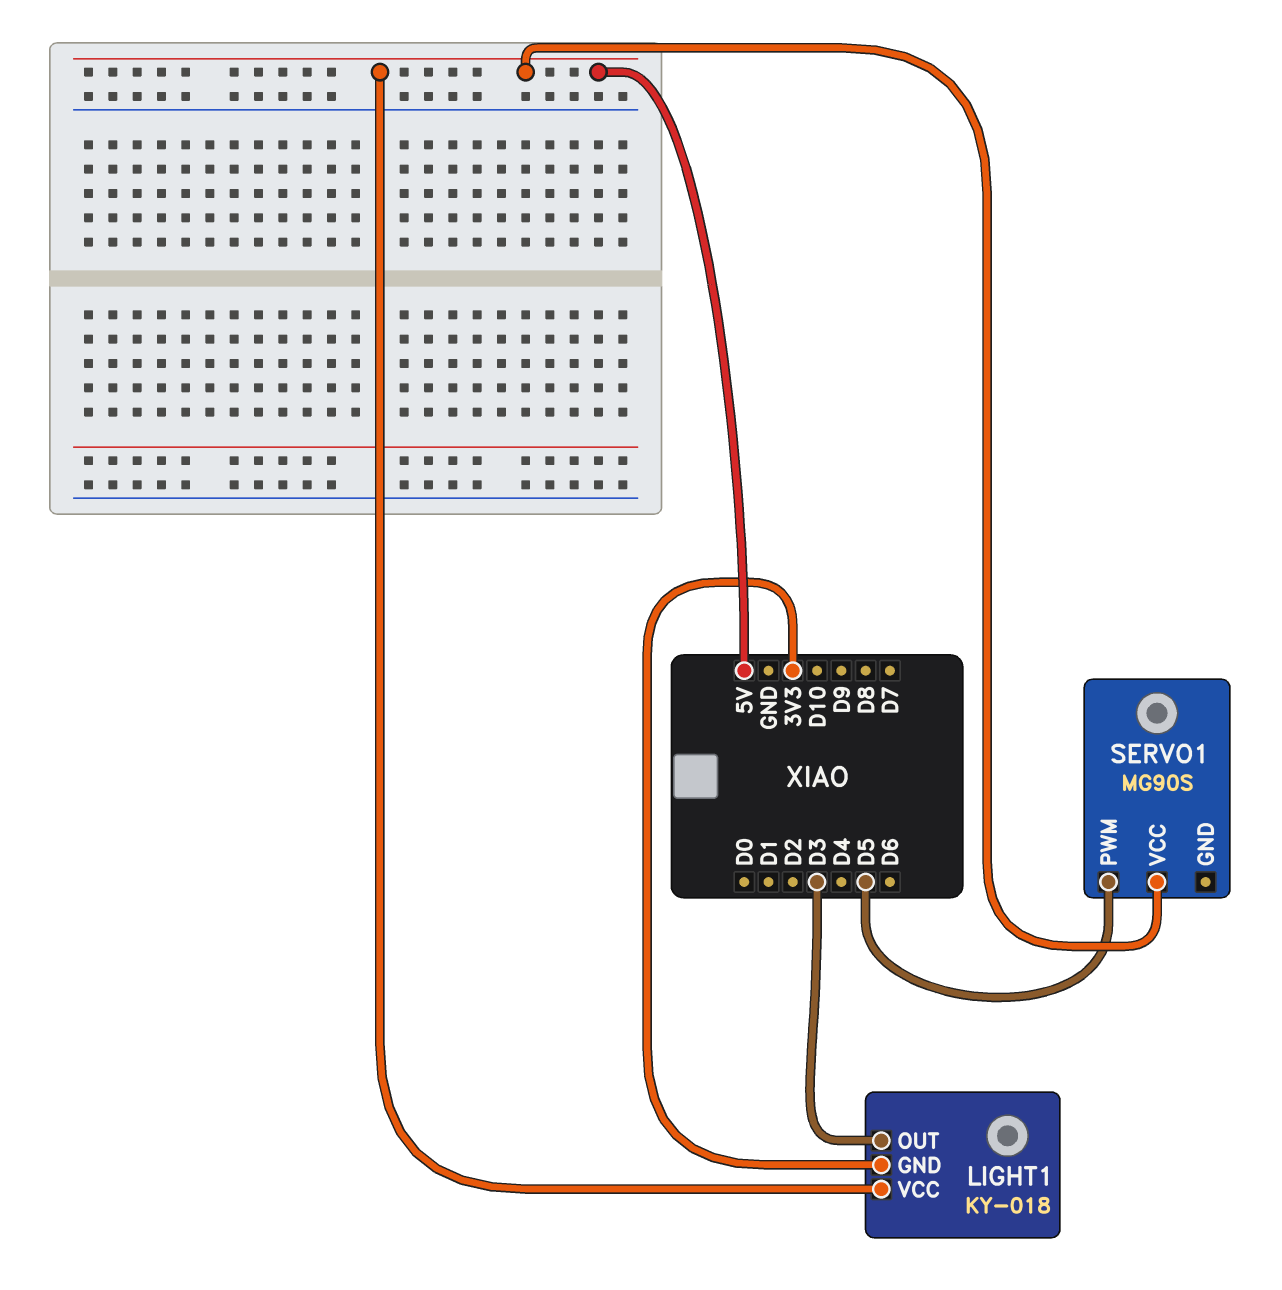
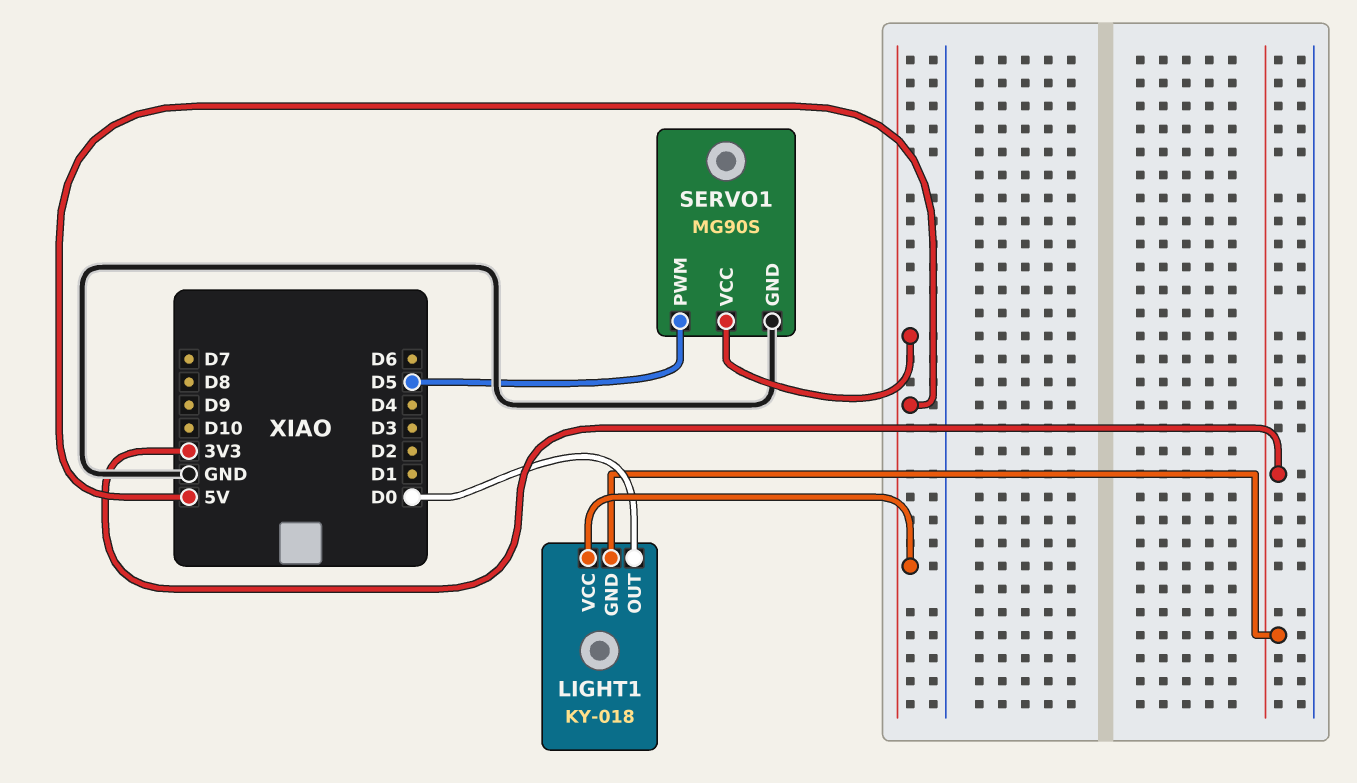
LIGHT1 pin OUT: D3 -> D0
SERVO1 pin GND: none -> GND

